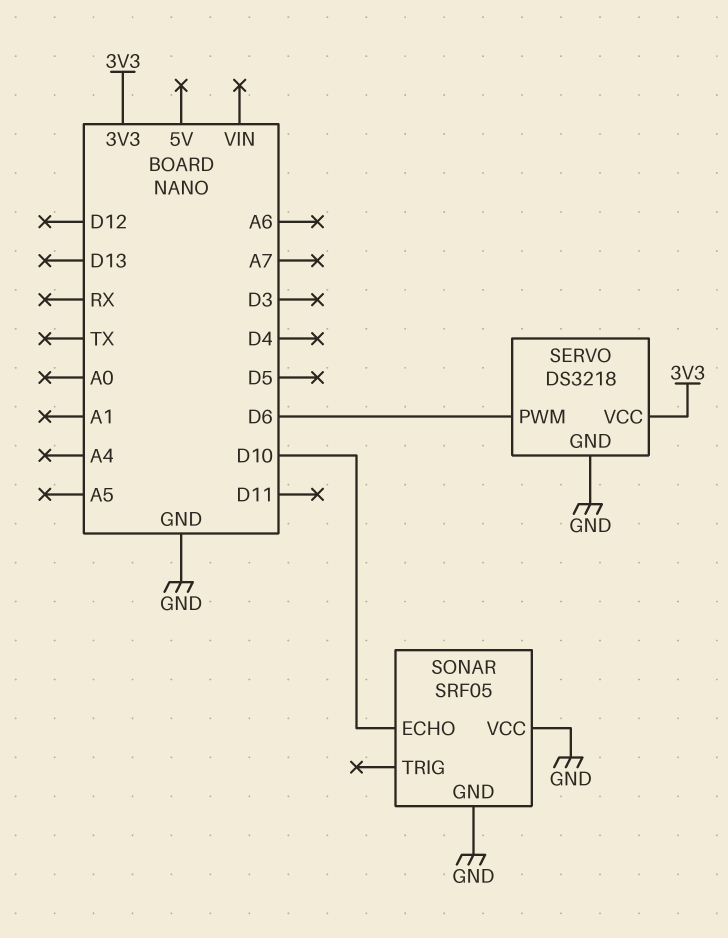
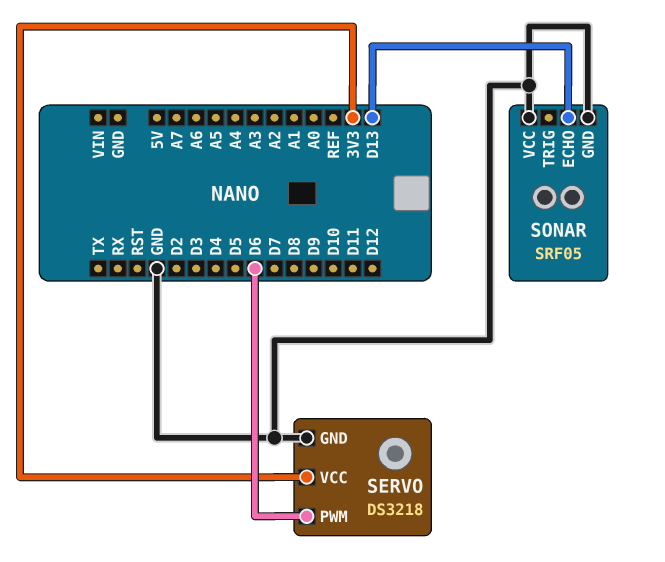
SONAR pin ECHO: D10 -> D13

